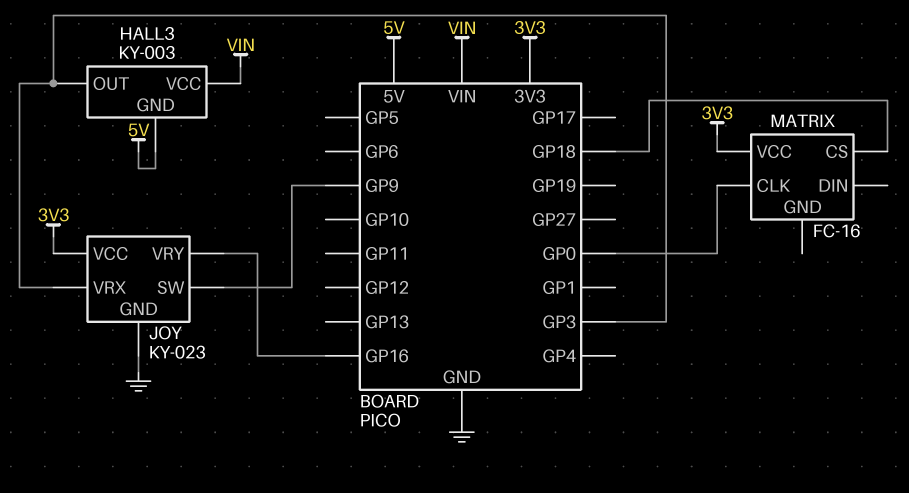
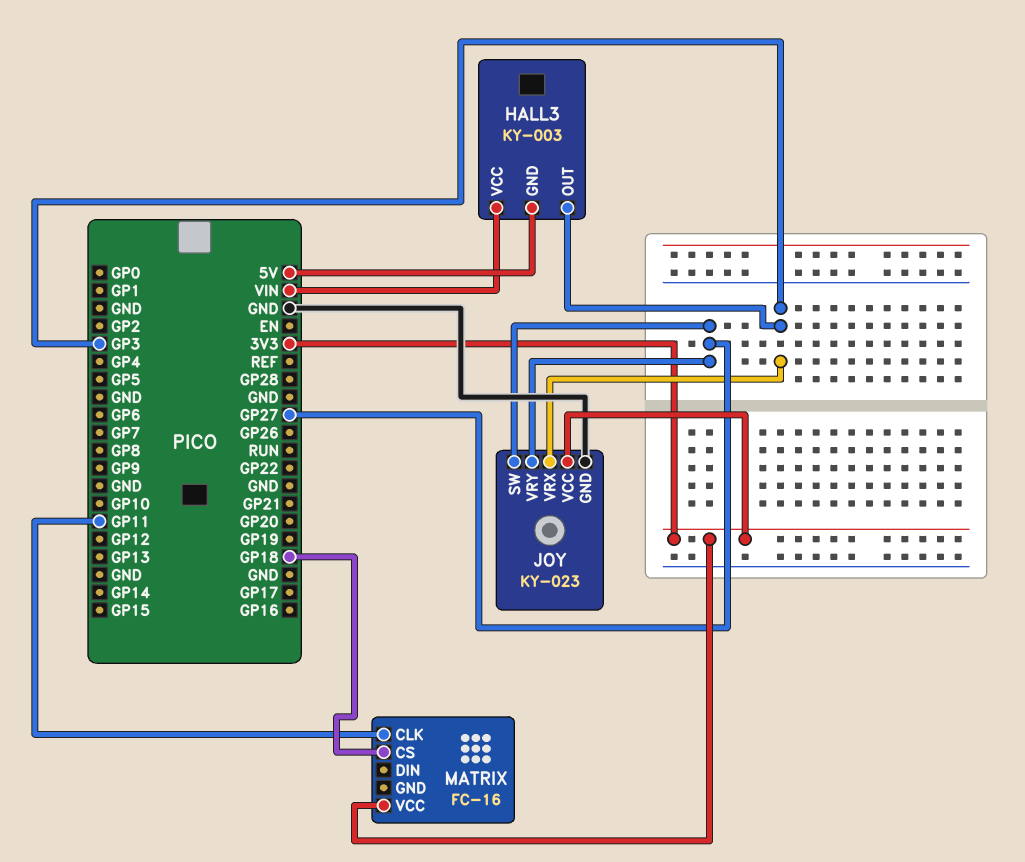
JOY pin SW: GP9 -> GP27
JOY pin VRY: GP16 -> GP27
MATRIX pin CLK: GP0 -> GP11

